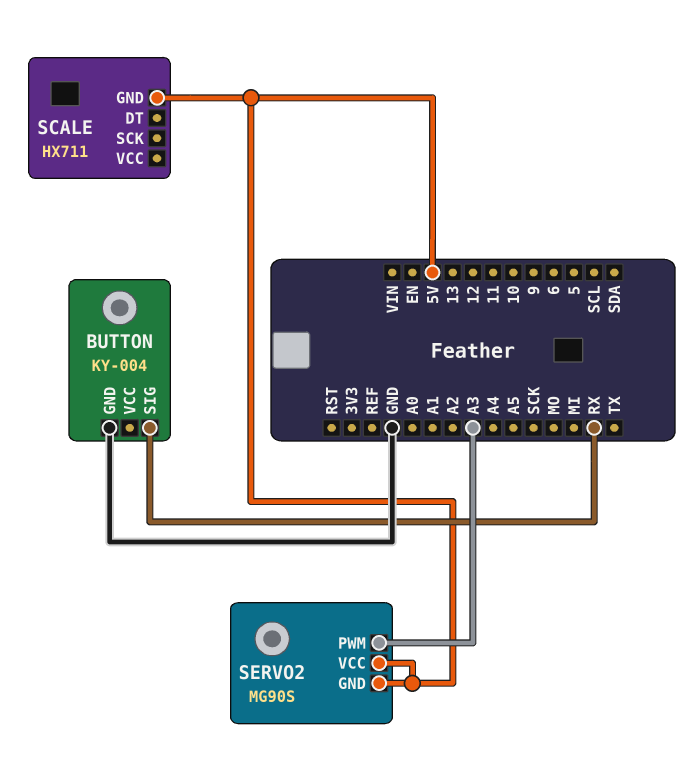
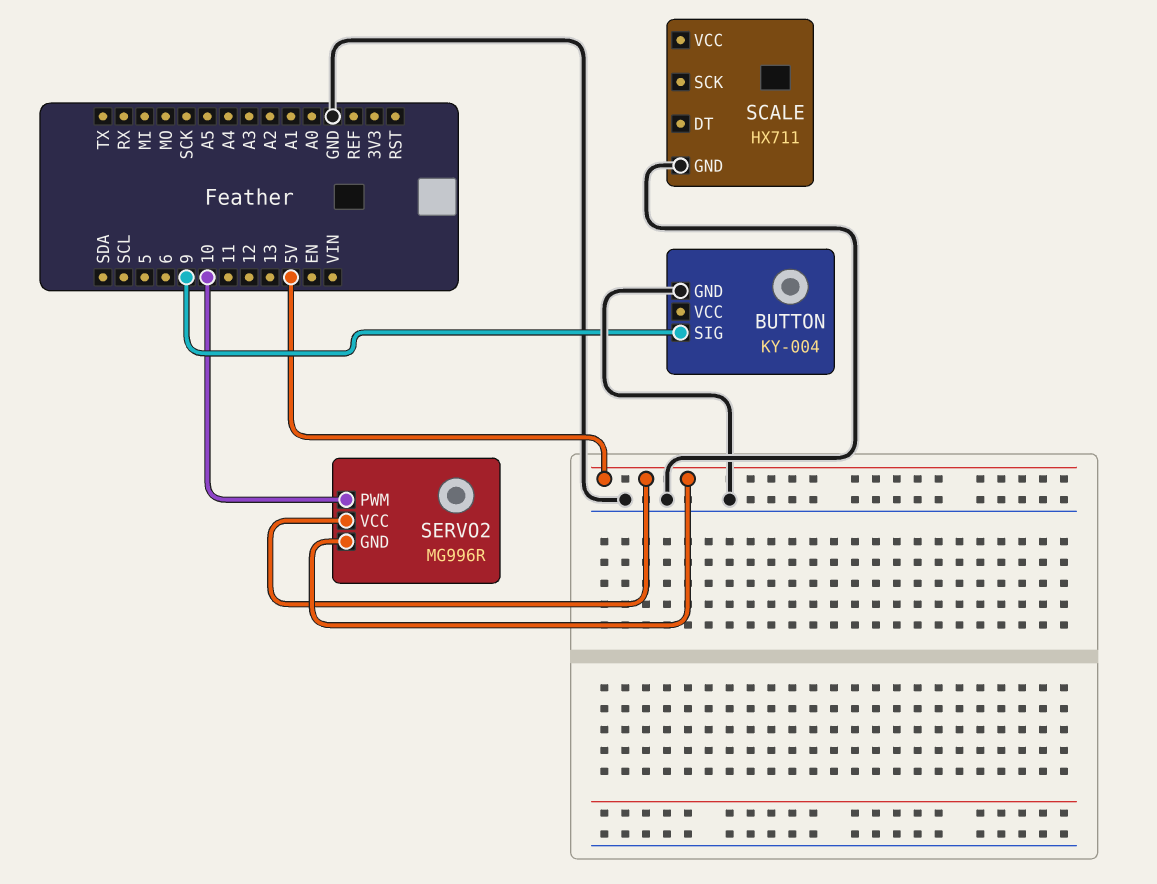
BUTTON pin SIG: RX -> 9
SCALE pin GND: 5V -> GND
SERVO2: MG90S -> MG996R
SERVO2 pin PWM: A3 -> 10

